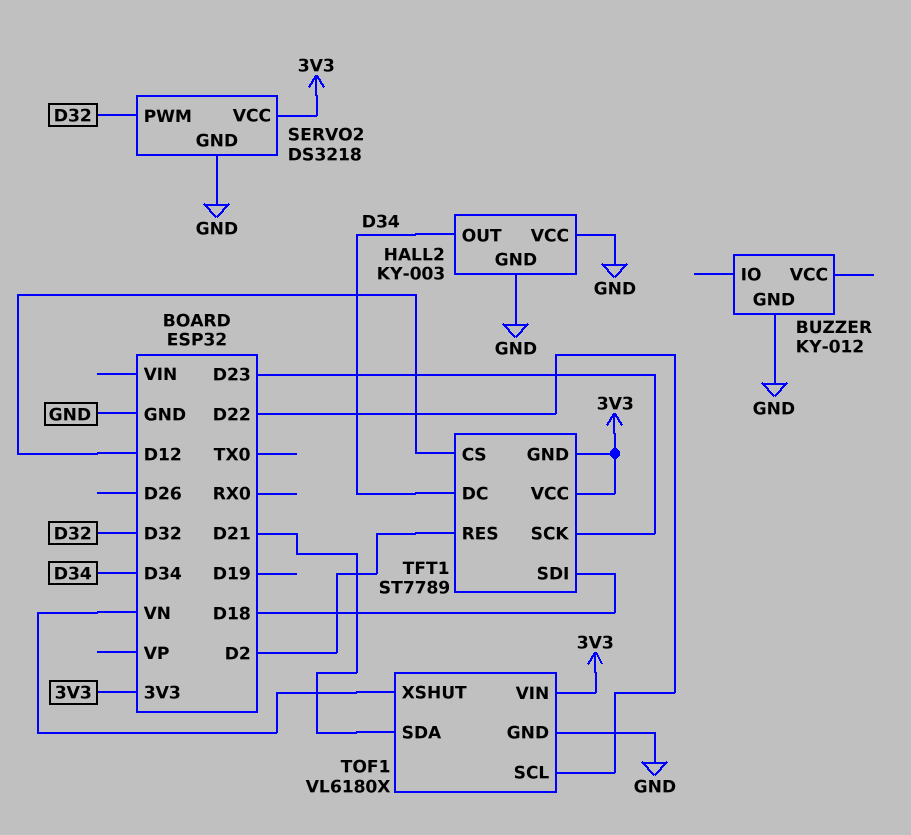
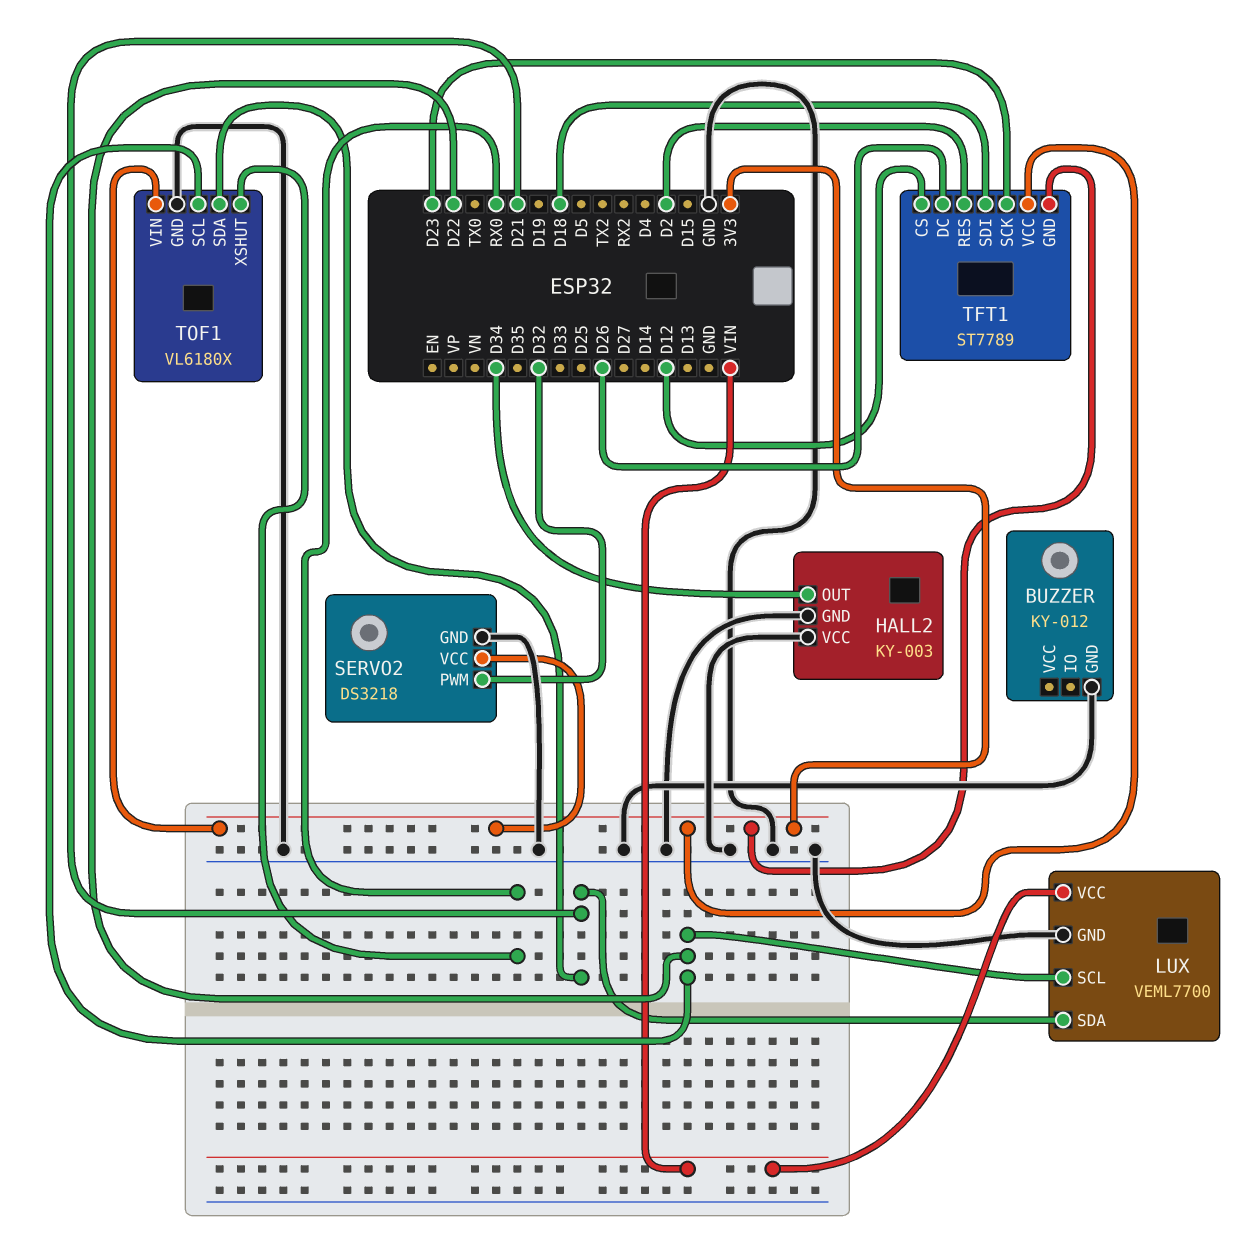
LUX: none -> VEML7700
LUX pin GND: none -> GND
LUX pin SCL: none -> D22
LUX pin SDA: none -> D21
LUX pin VCC: none -> VIN
TFT1 pin DC: D34 -> D26
TOF1 pin XSHUT: VN -> RX0

